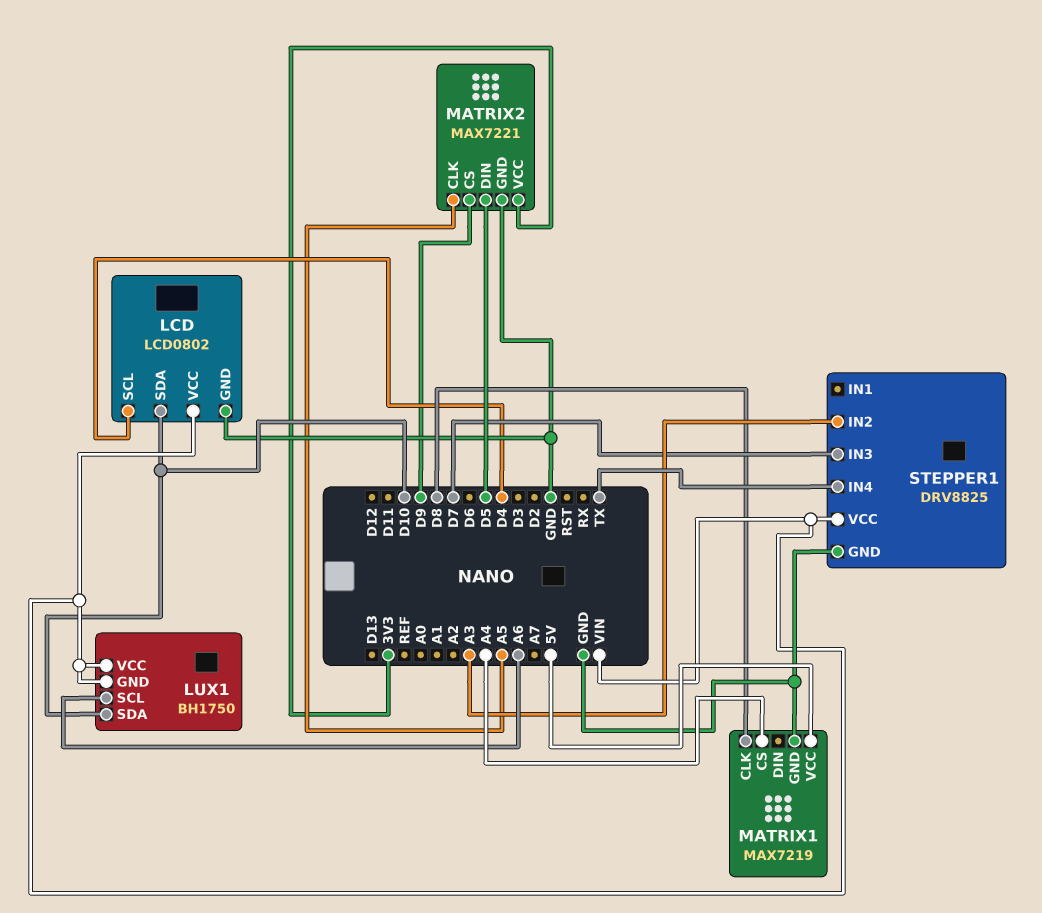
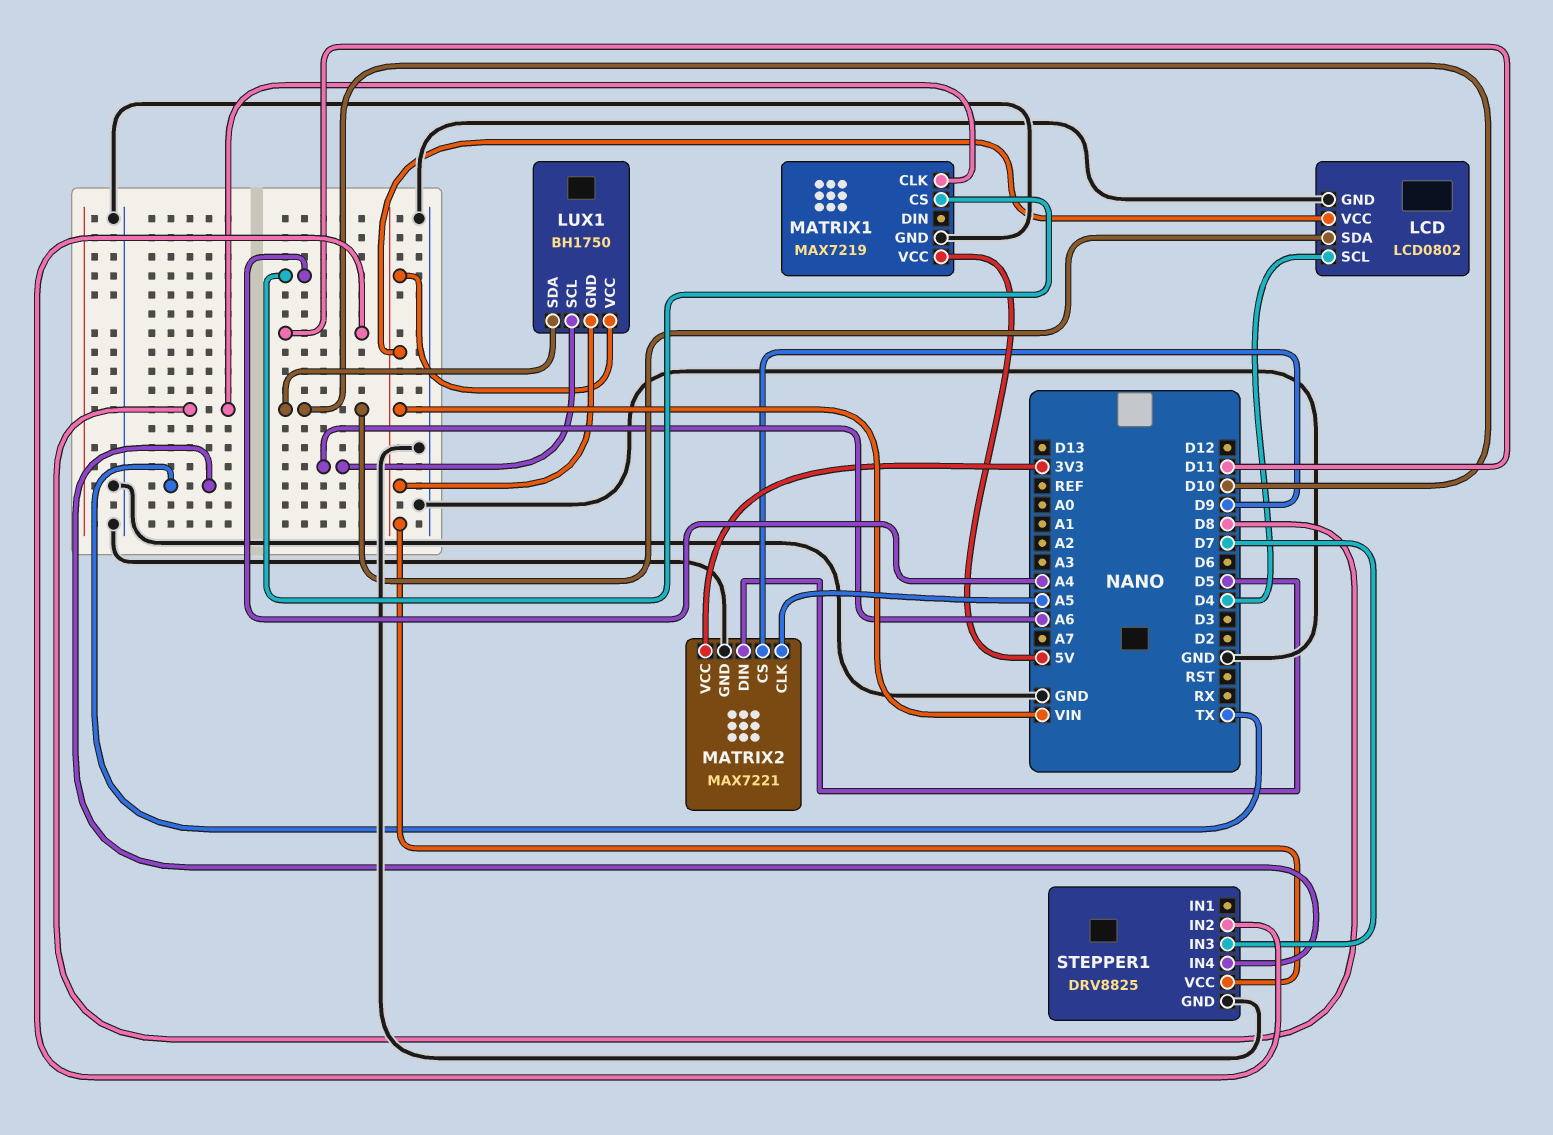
STEPPER1 pin IN2: A3 -> D11

